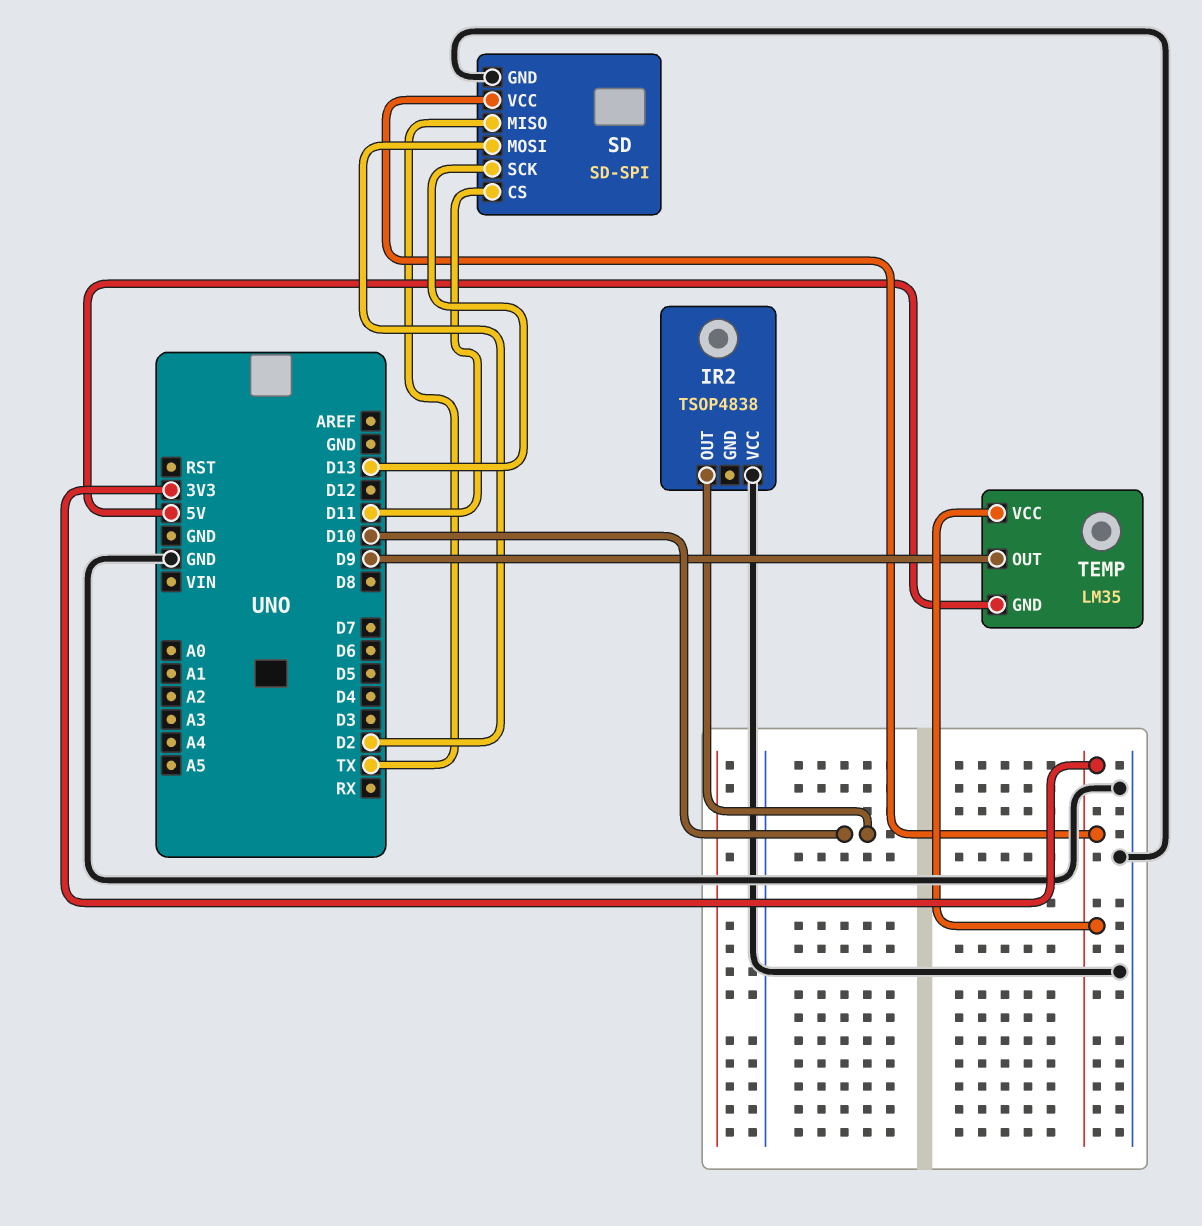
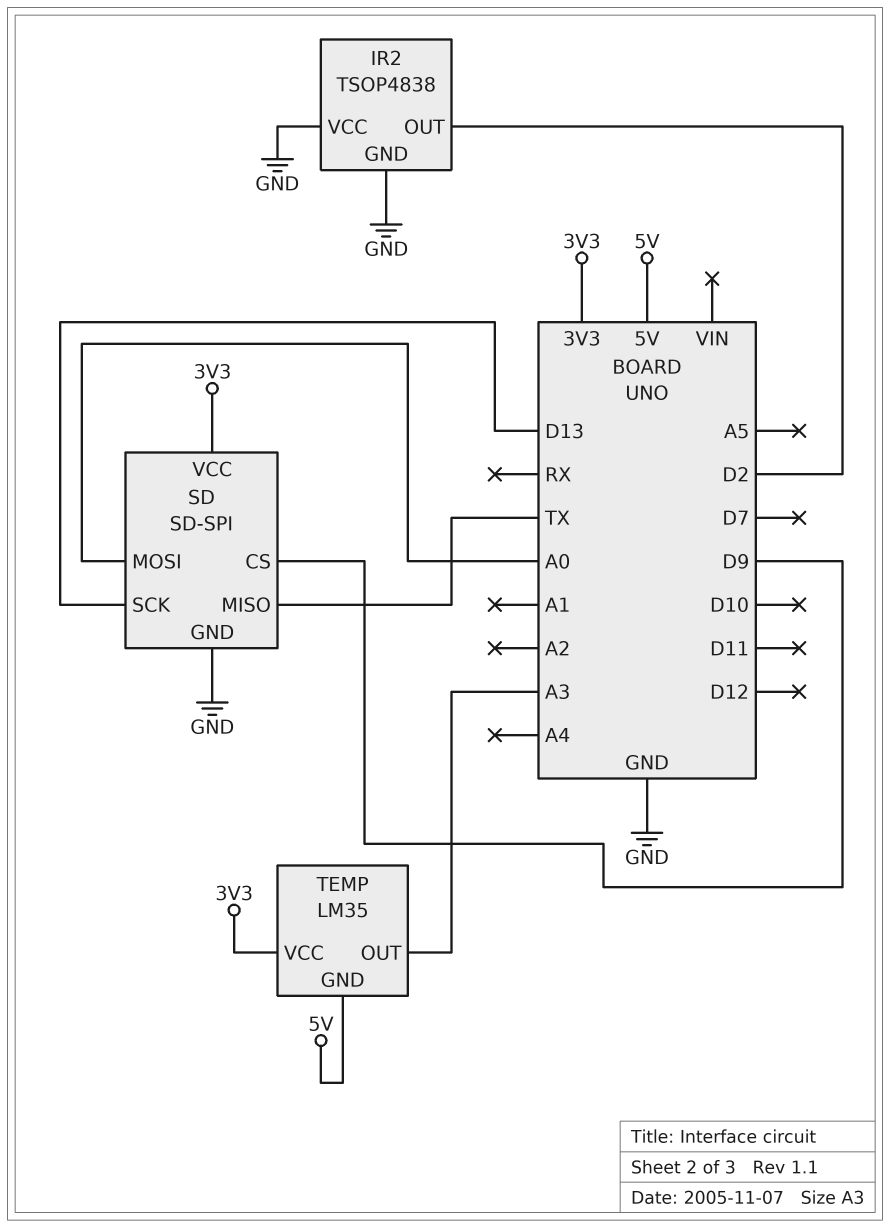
IR2 pin GND: none -> GND
IR2 pin OUT: D10 -> D2
SD pin CS: D11 -> D9
SD pin MOSI: D2 -> A0
TEMP pin OUT: D9 -> A3

